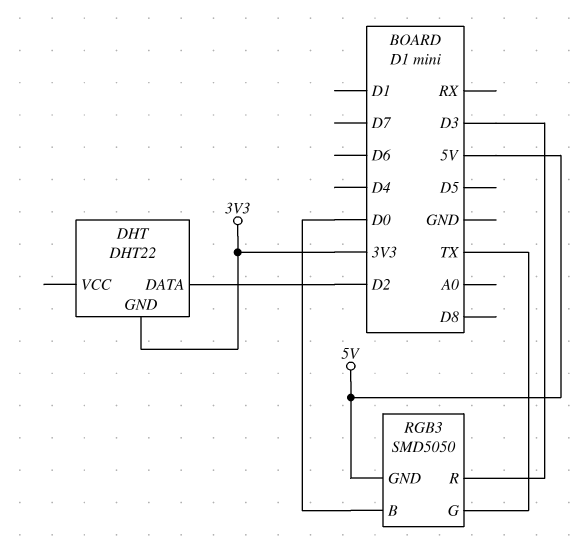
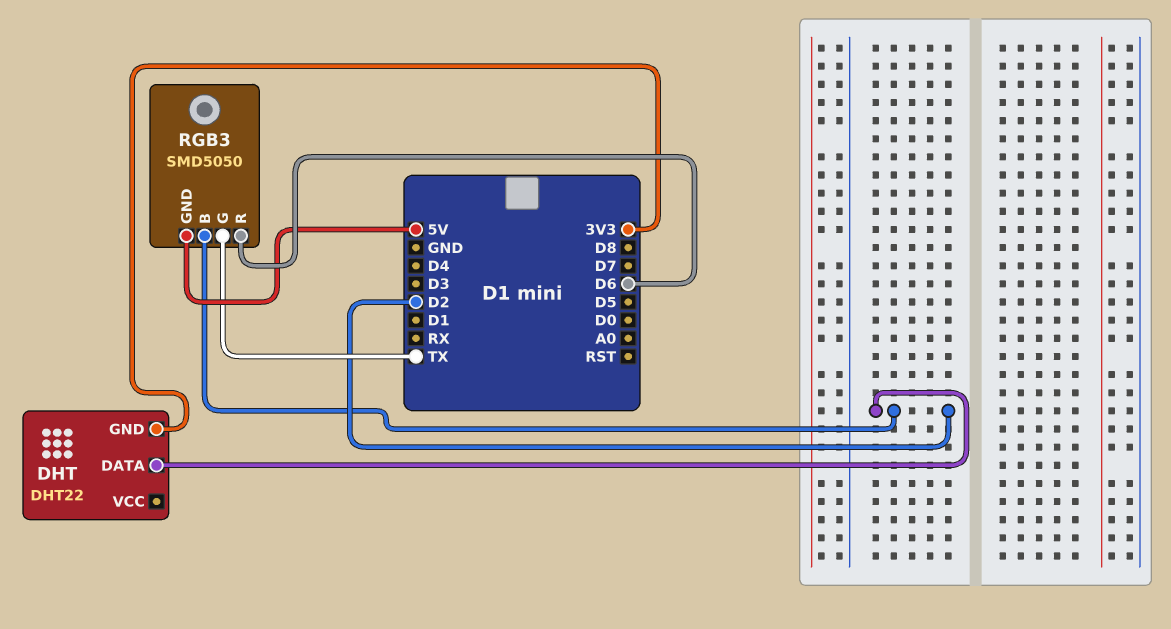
RGB3 pin B: D0 -> D2
RGB3 pin R: D3 -> D6

